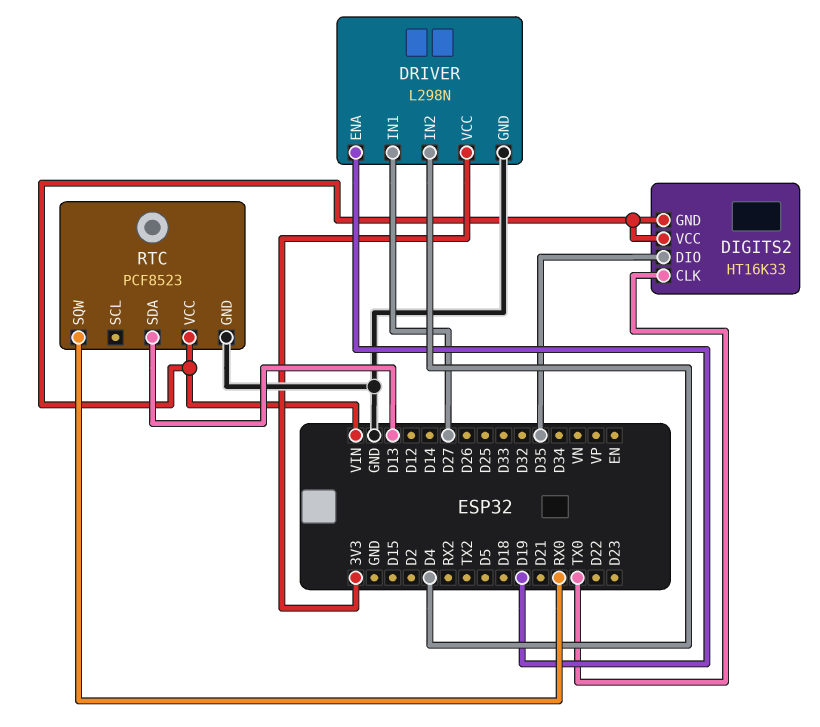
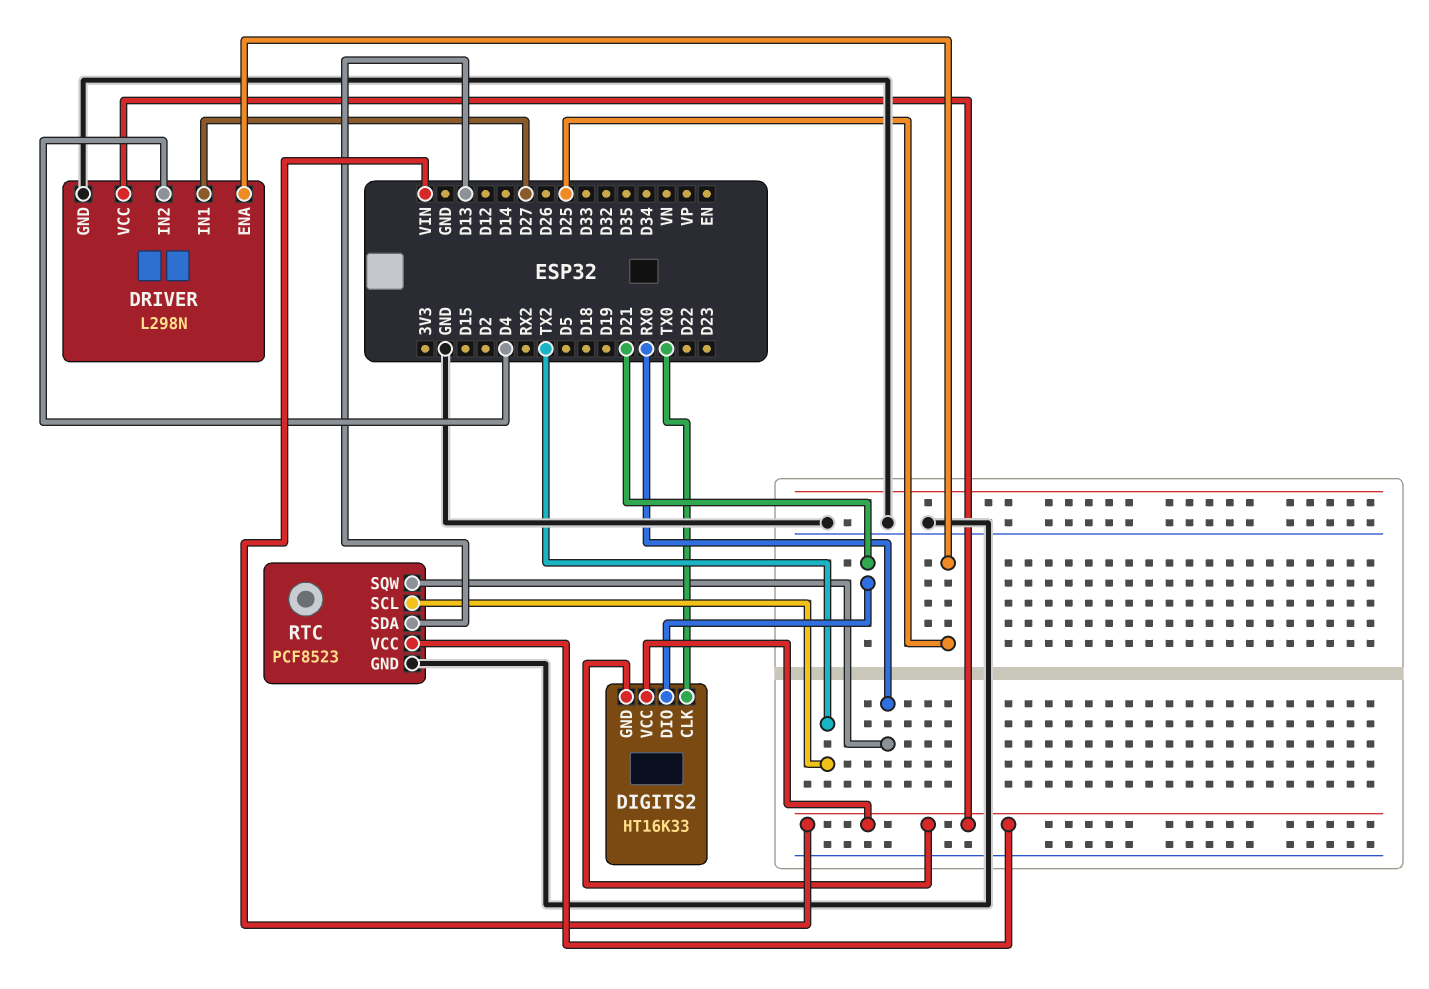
DIGITS2 pin DIO: D35 -> D21
DRIVER pin ENA: D19 -> D25
DRIVER pin VCC: 3V3 -> VIN
RTC pin SCL: none -> TX2

